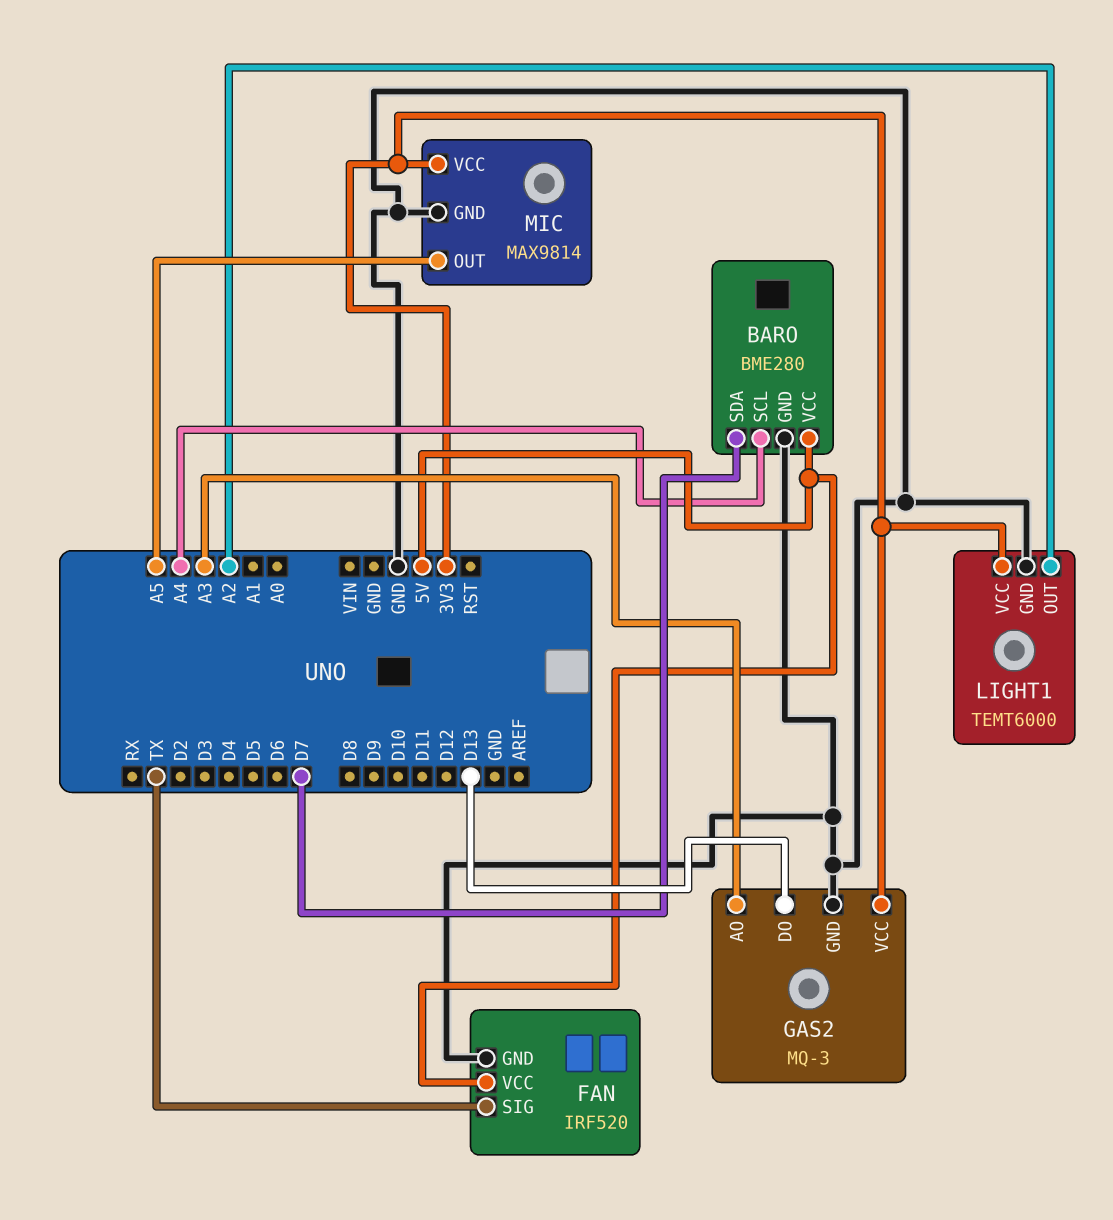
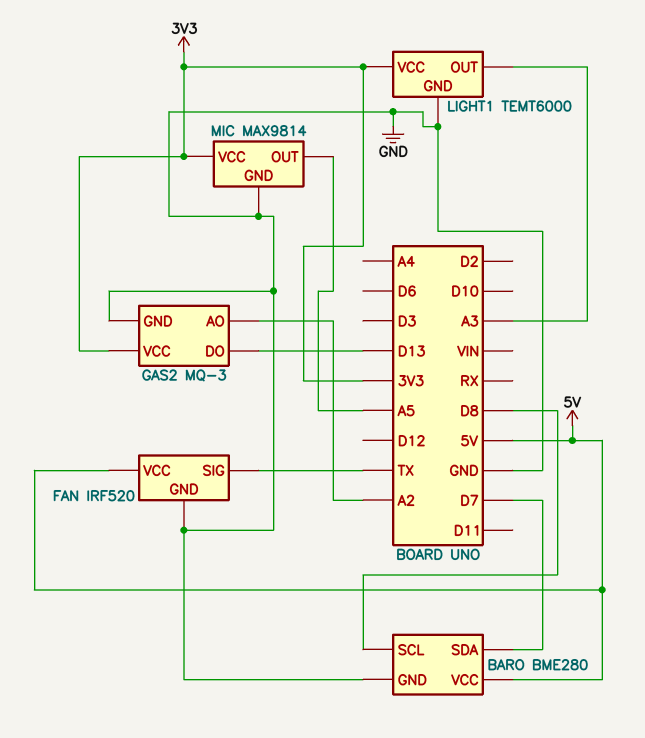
BARO pin SCL: A4 -> D8
GAS2 pin AO: A3 -> A2
LIGHT1 pin OUT: A2 -> A3

